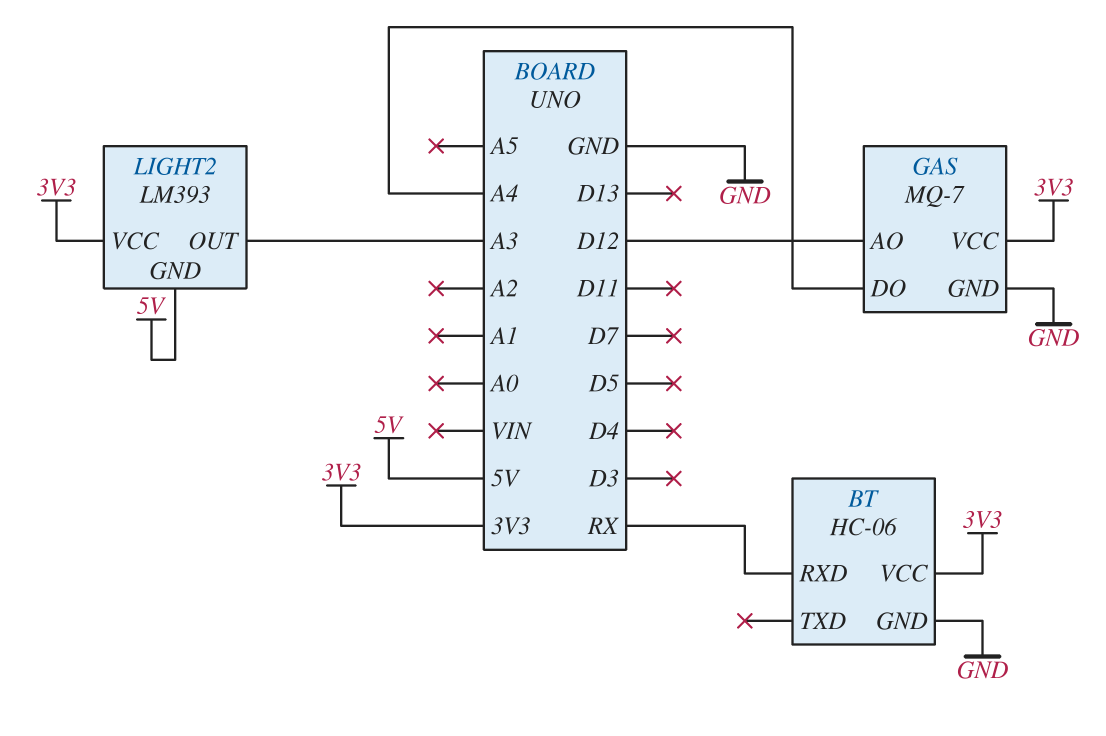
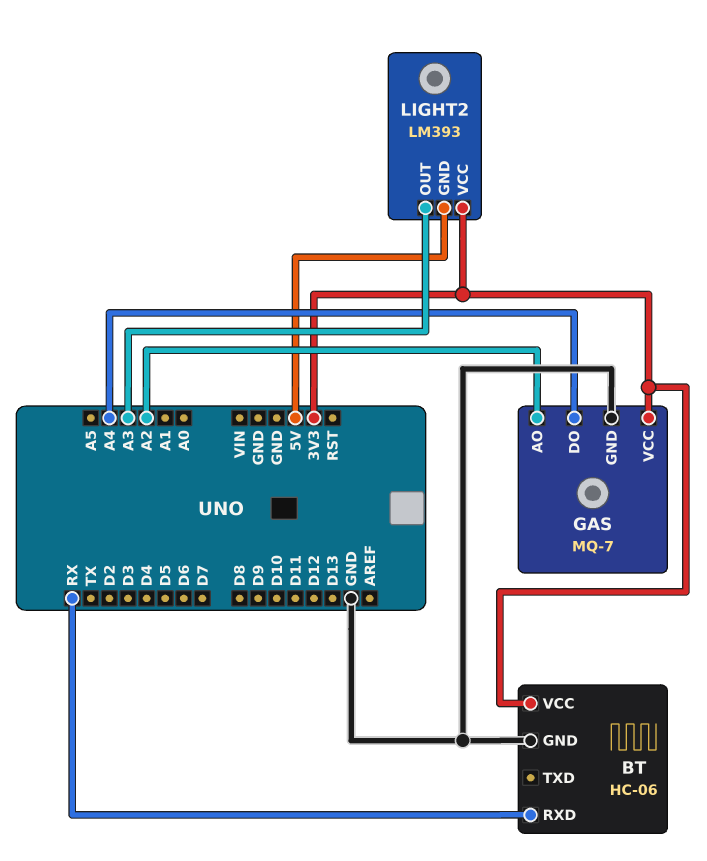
GAS pin AO: D12 -> A2

